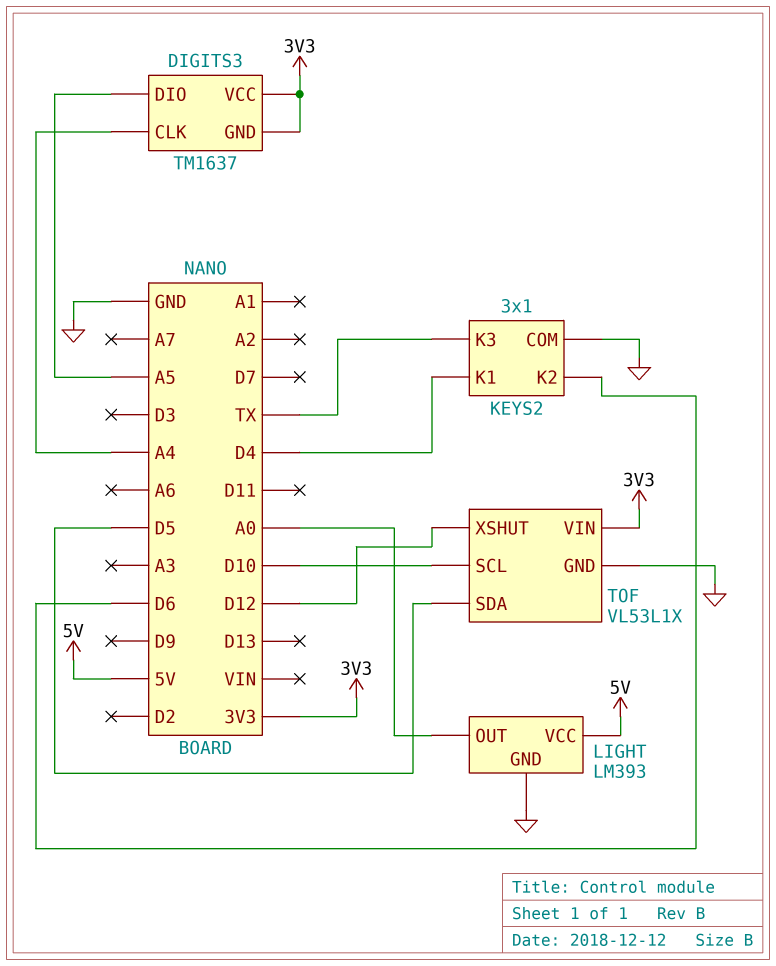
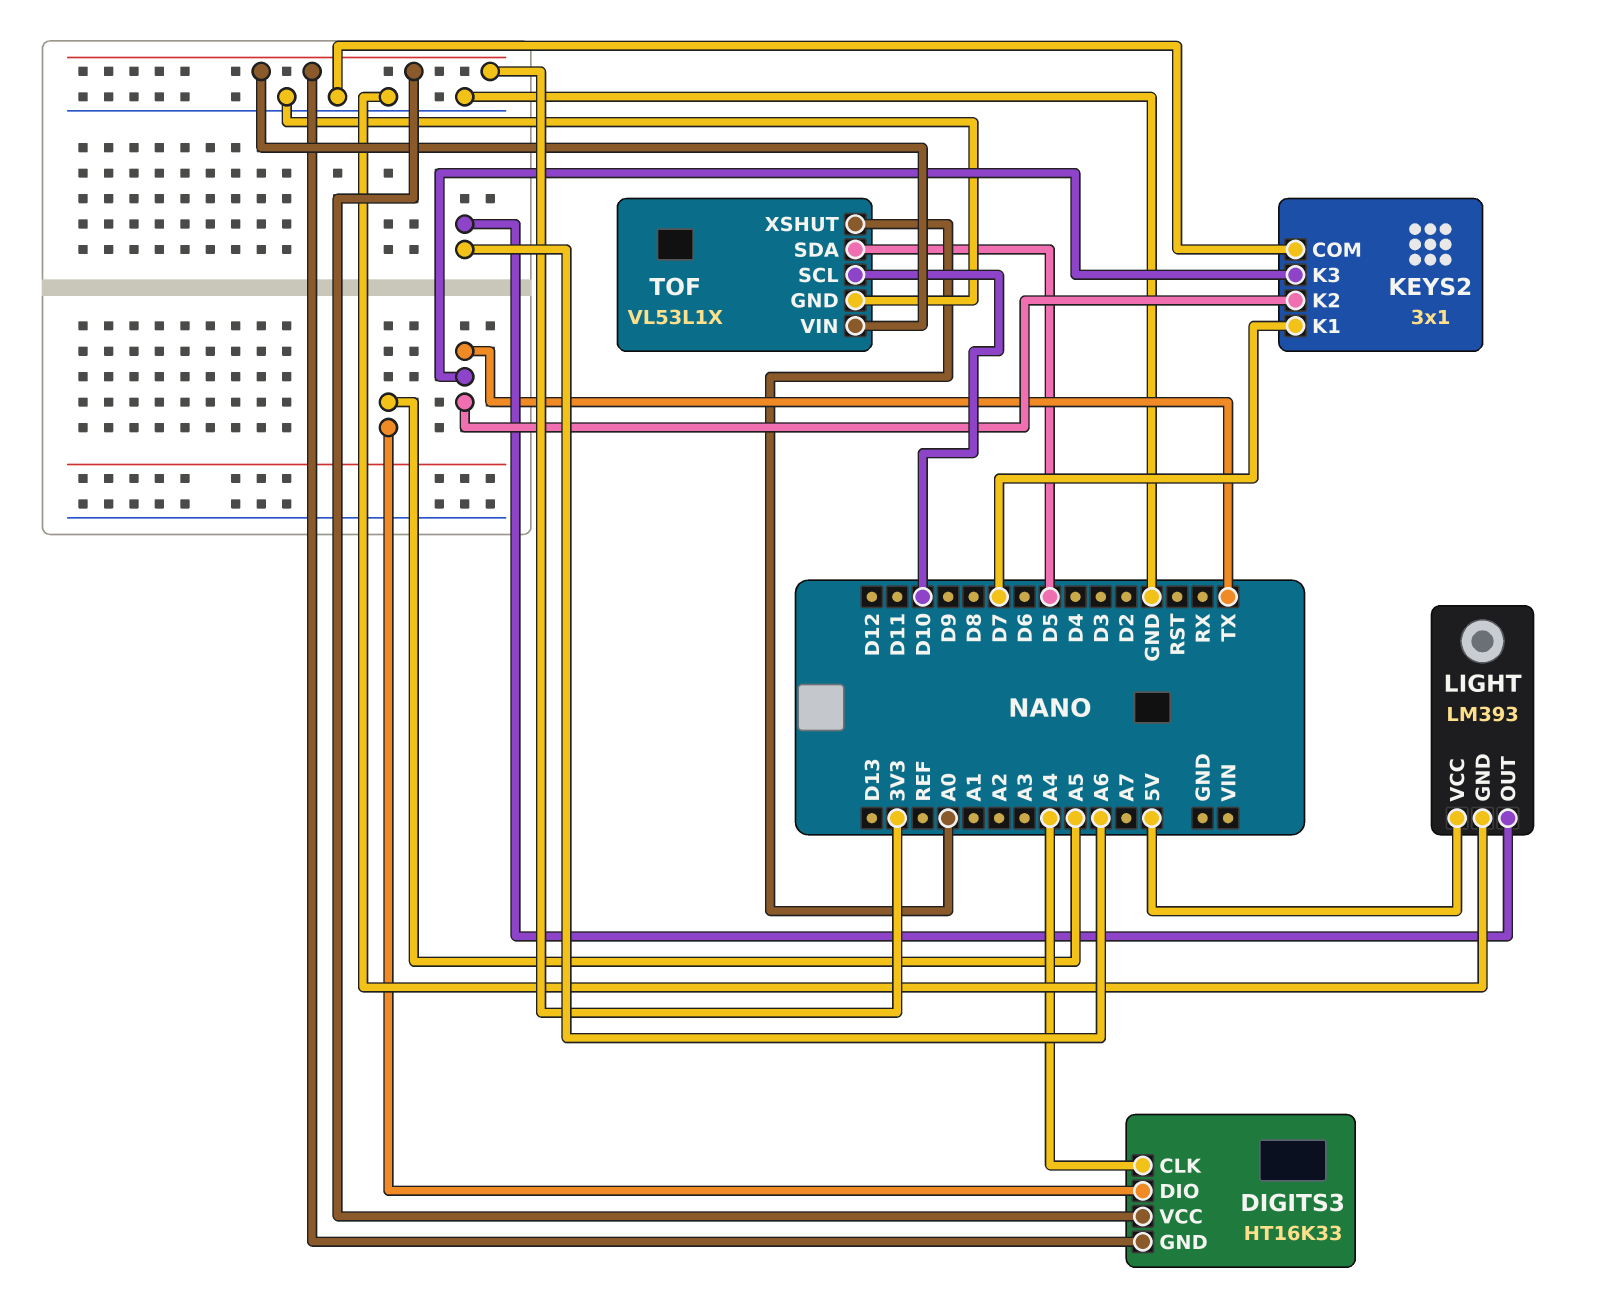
DIGITS3: TM1637 -> HT16K33
KEYS2 pin K1: D4 -> D7
KEYS2 pin K2: D6 -> TX
LIGHT pin OUT: A0 -> A6
TOF pin XSHUT: D12 -> A0

